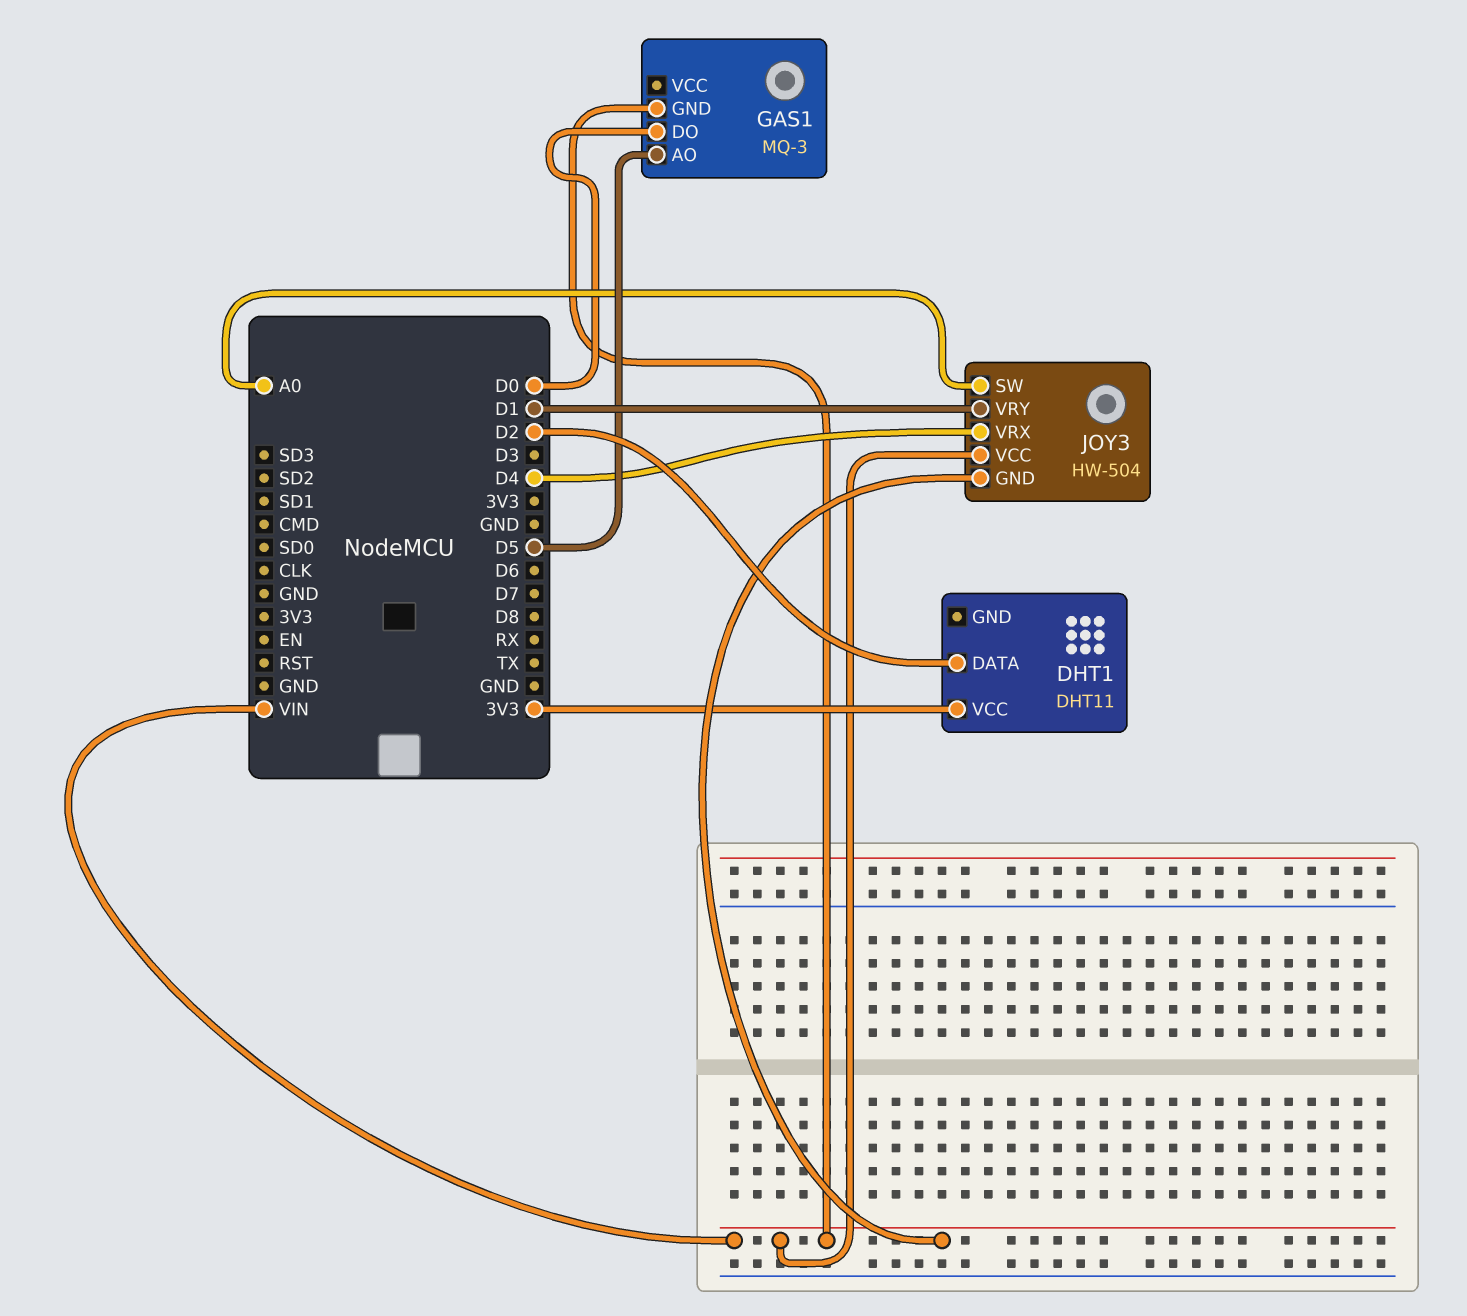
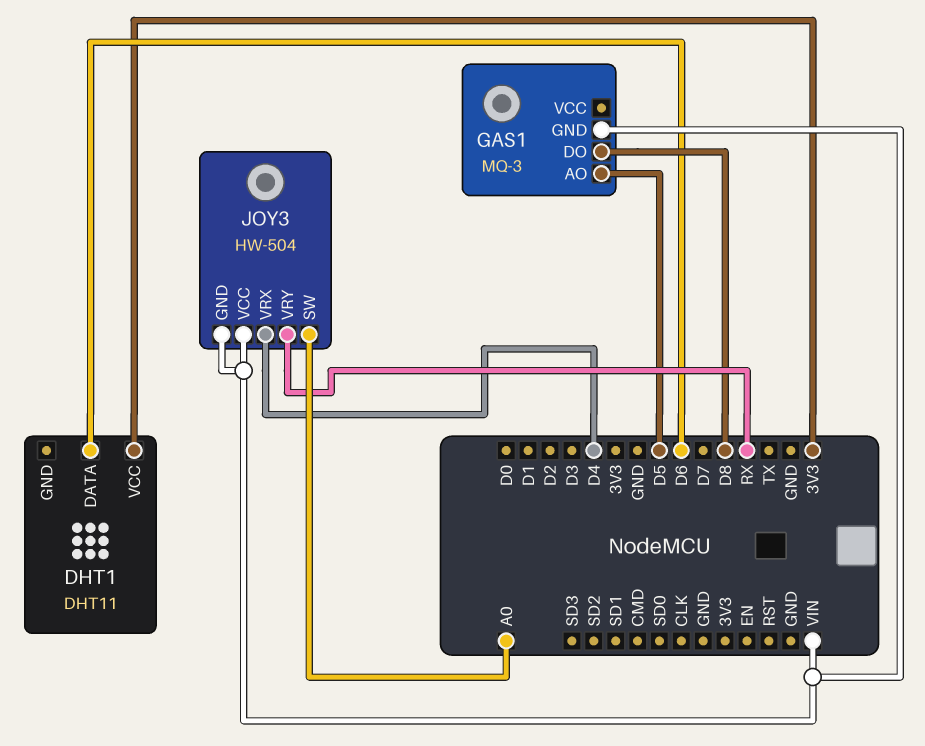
DHT1 pin DATA: D2 -> D6
GAS1 pin DO: D0 -> D8
JOY3 pin VRY: D1 -> RX

